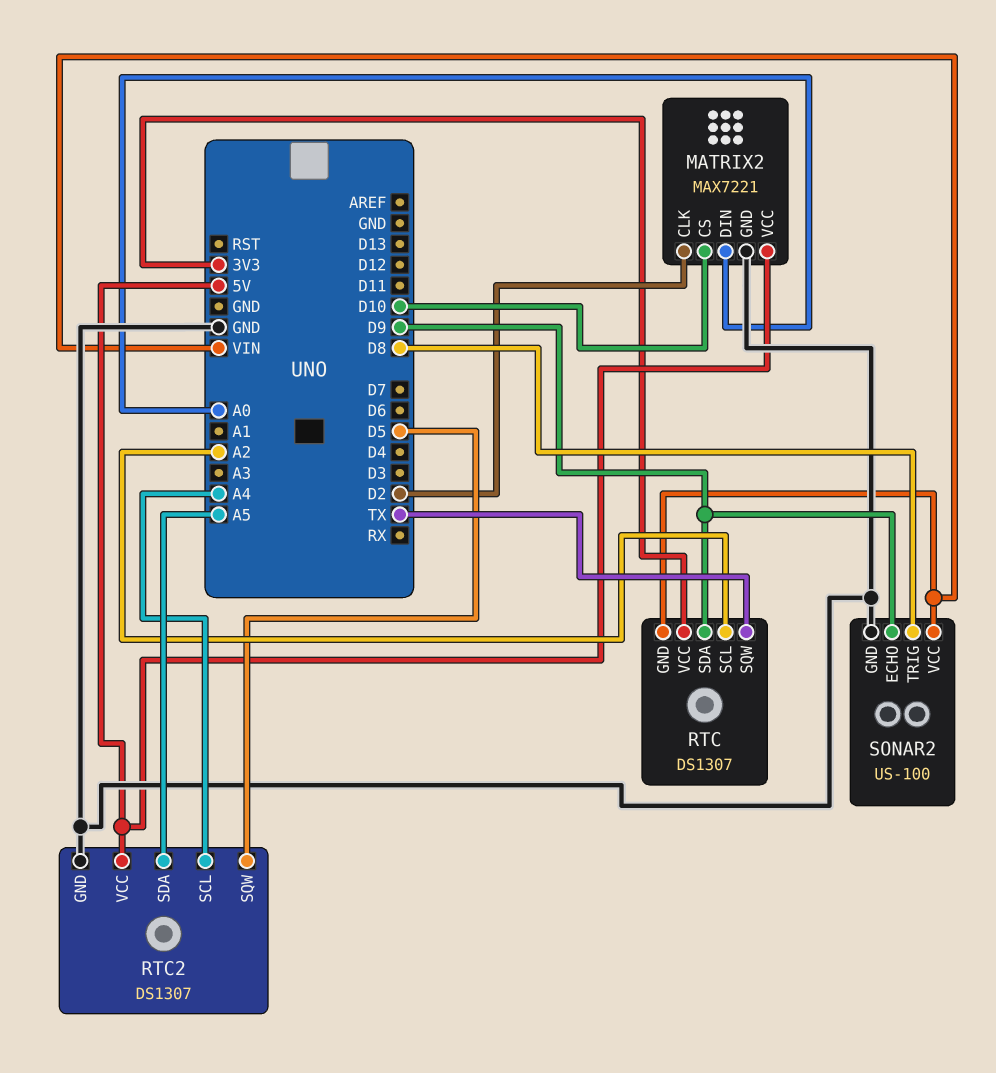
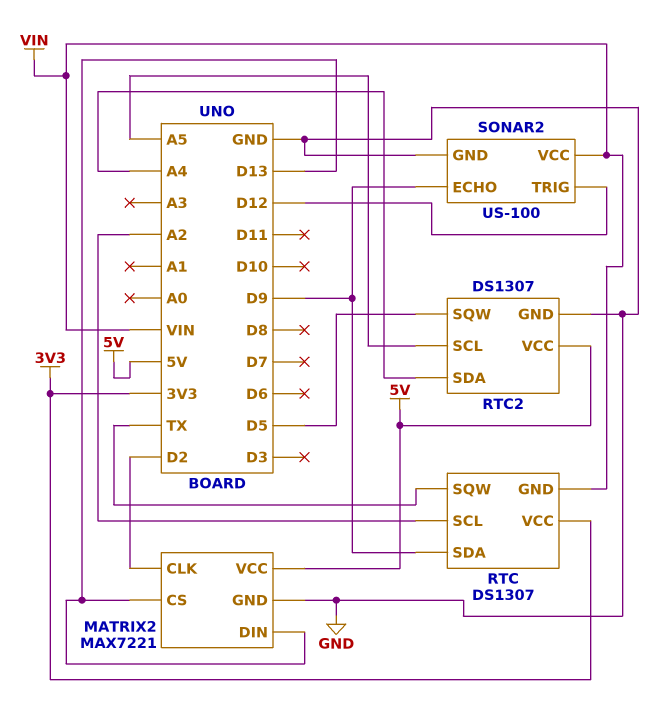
MATRIX2 pin CS: D10 -> D13
MATRIX2 pin DIN: A0 -> D13
RTC2 pin SCL: A4 -> A5
RTC2 pin SDA: A5 -> A4
SONAR2 pin TRIG: D8 -> D12

